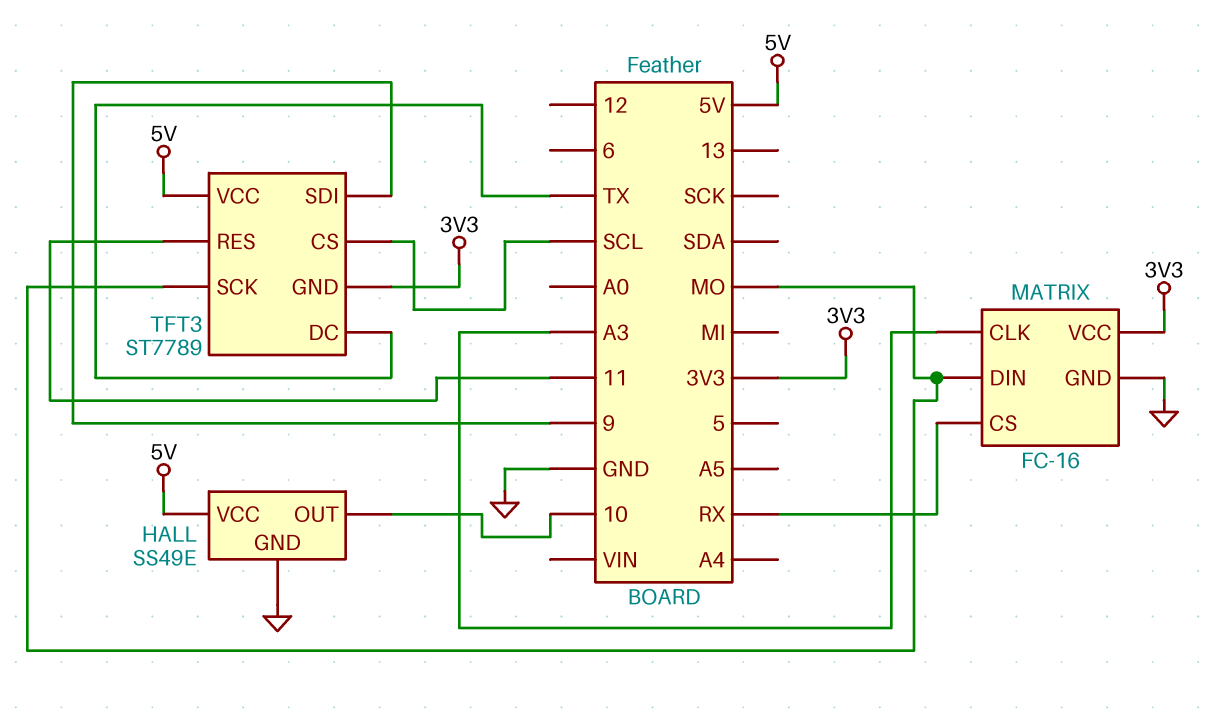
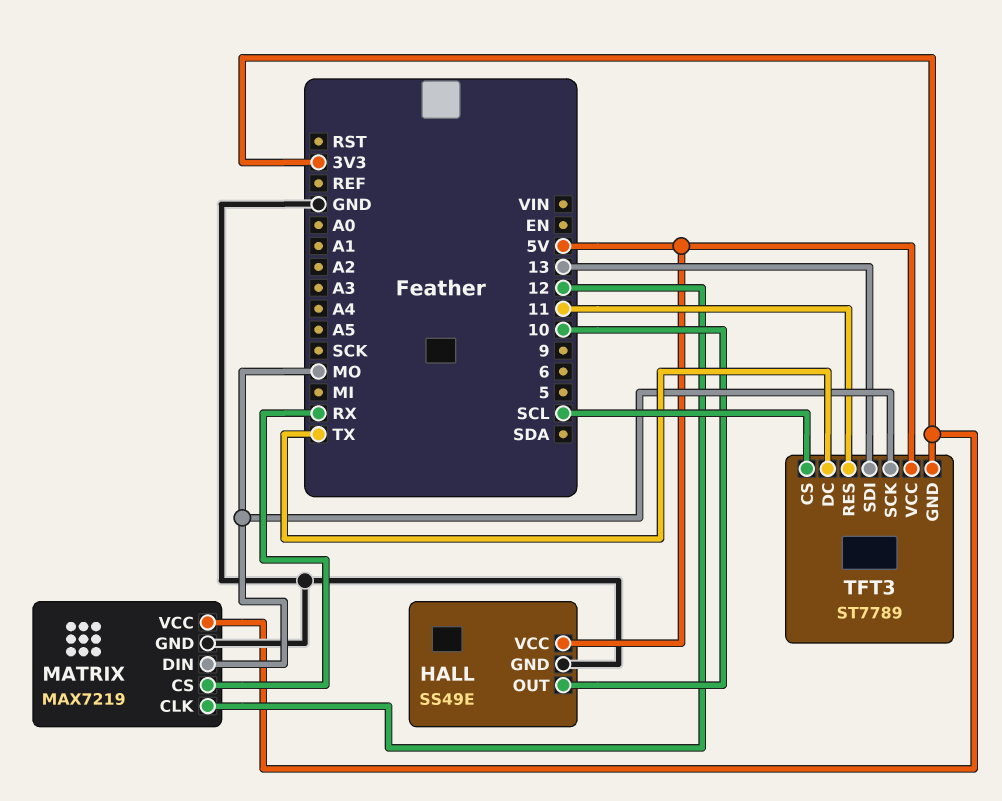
MATRIX: FC-16 -> MAX7219
MATRIX pin CLK: A3 -> 12
TFT3 pin SDI: 9 -> 13

